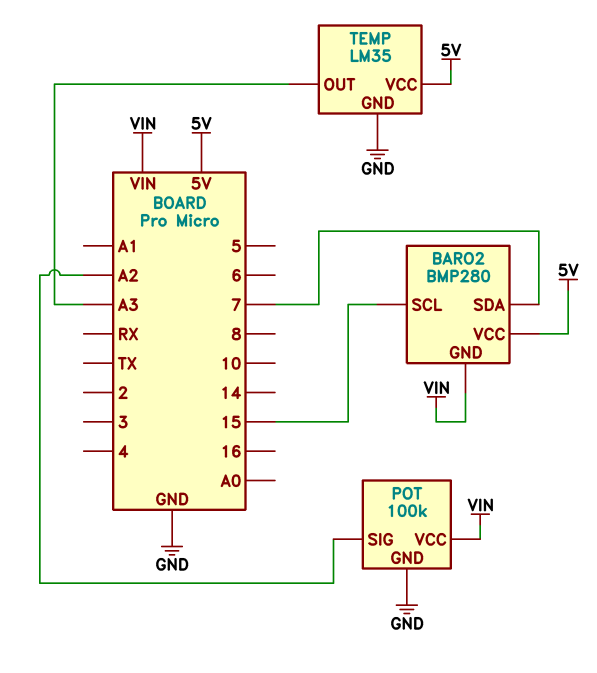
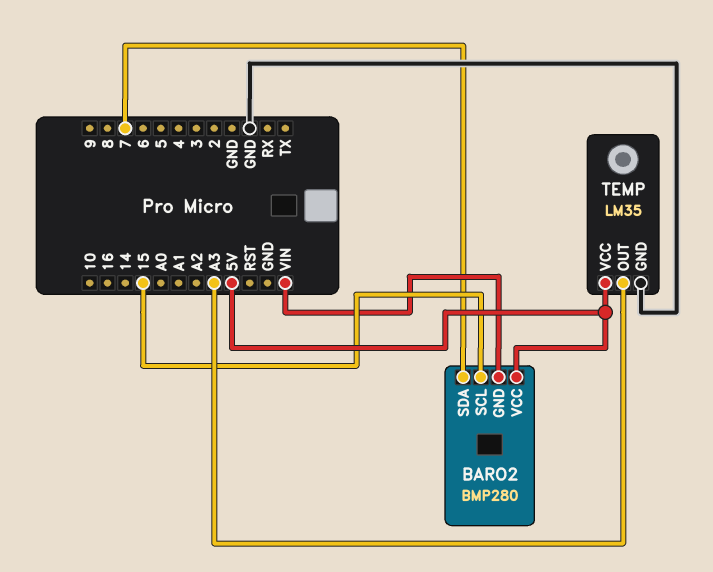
POT: 100k -> none
POT pin GND: GND -> none
POT pin SIG: A2 -> none
POT pin VCC: VIN -> none

